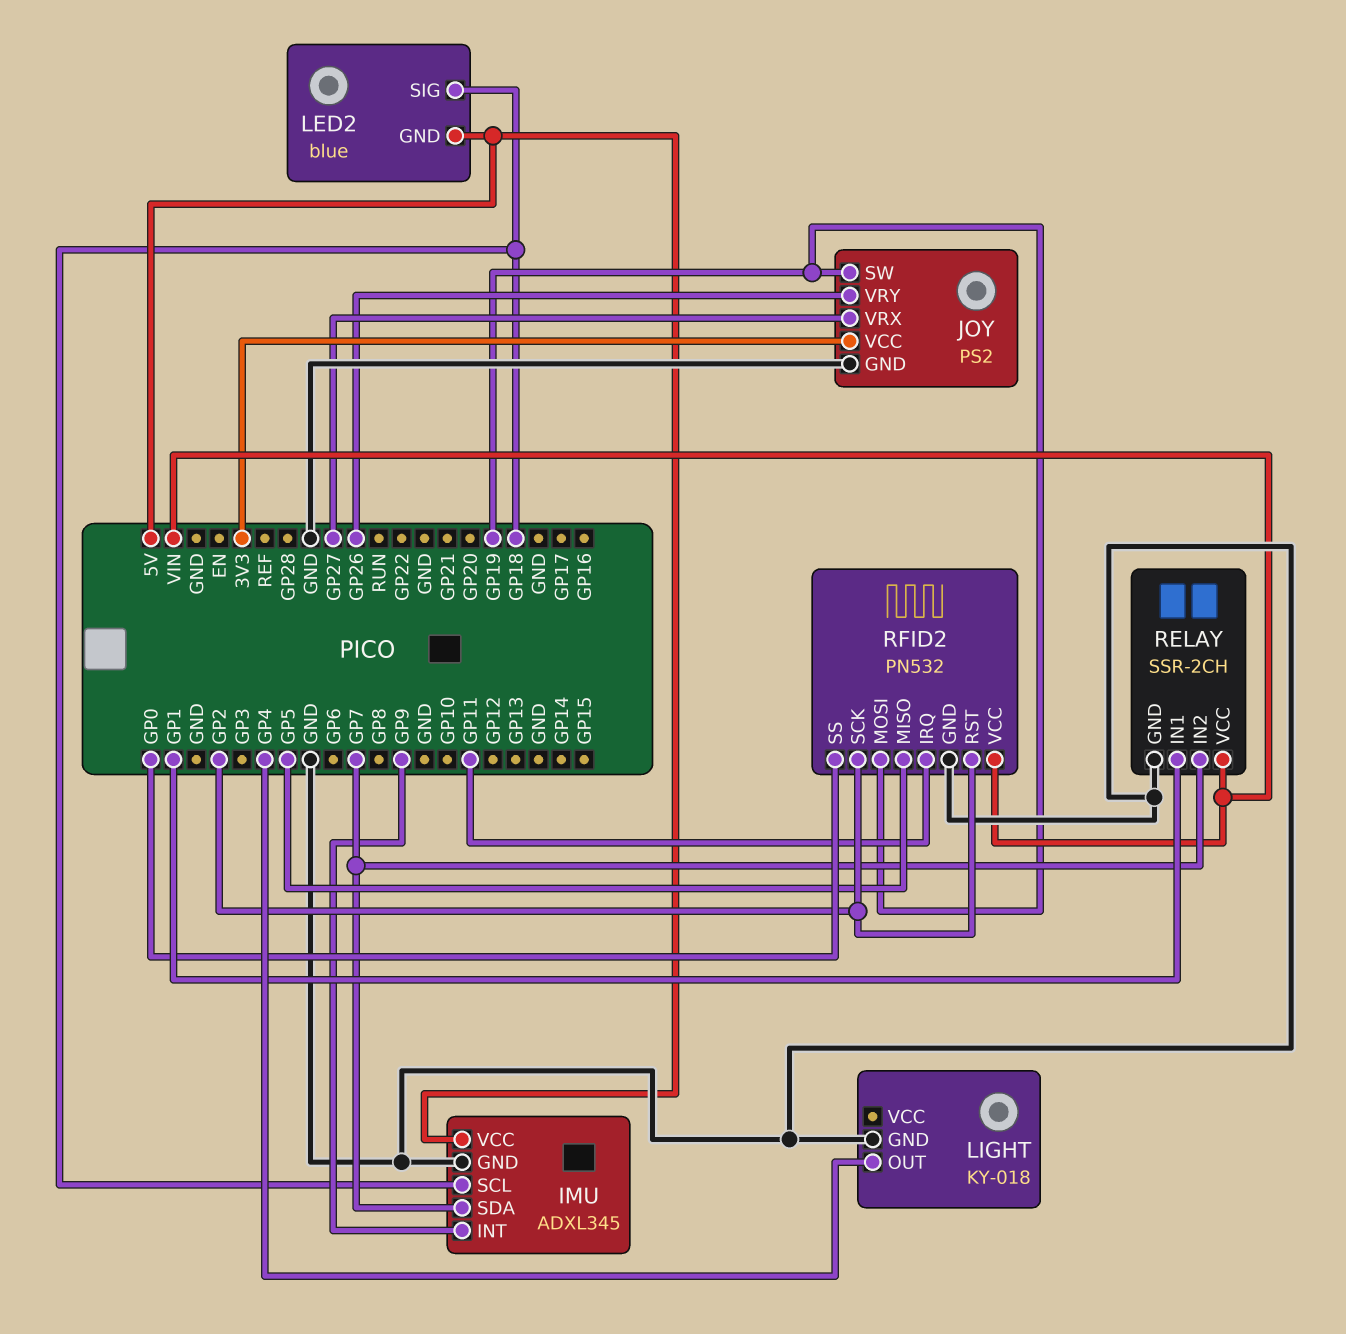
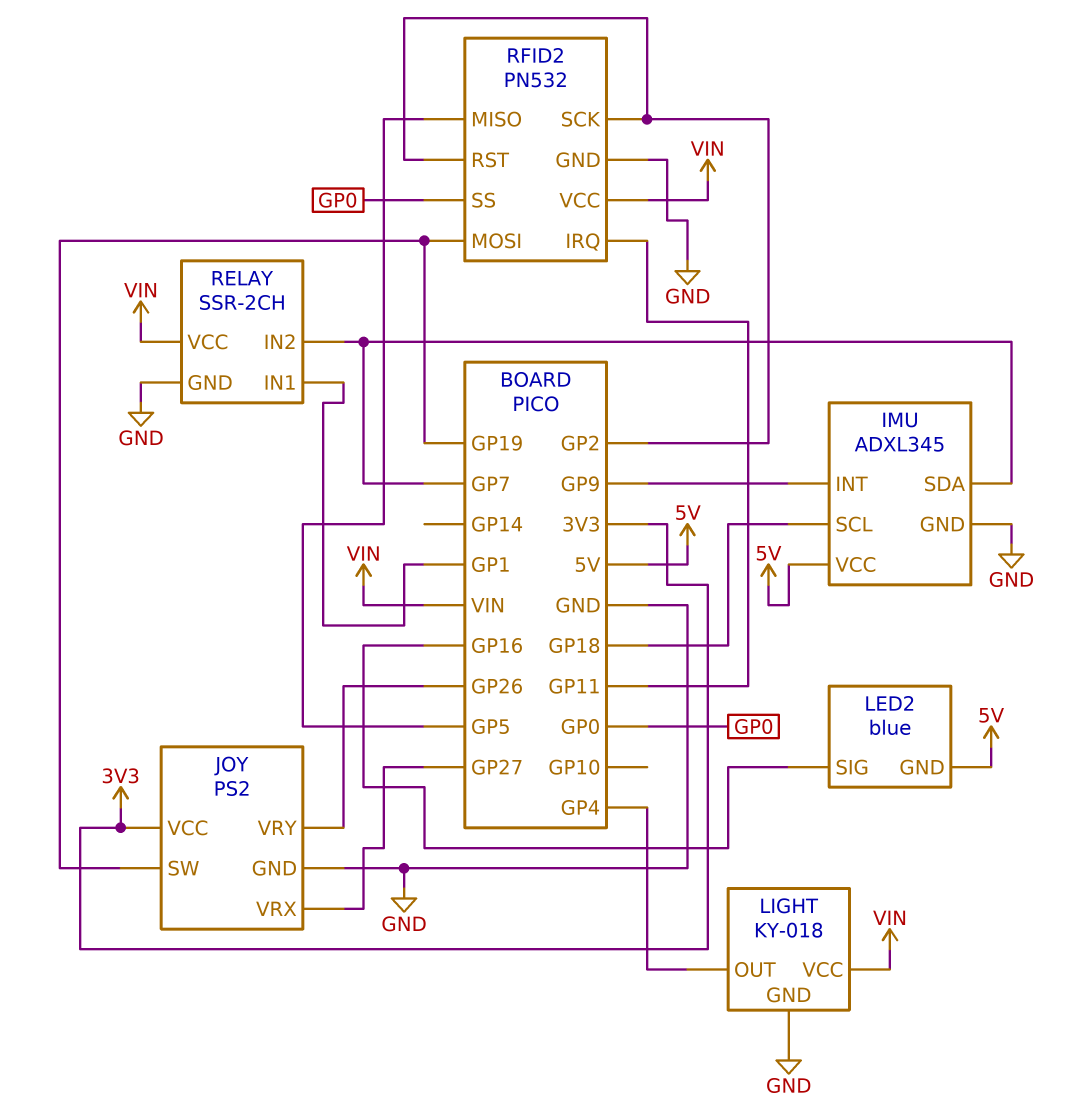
LED2 pin SIG: GP18 -> GP16
LIGHT pin VCC: none -> VIN

